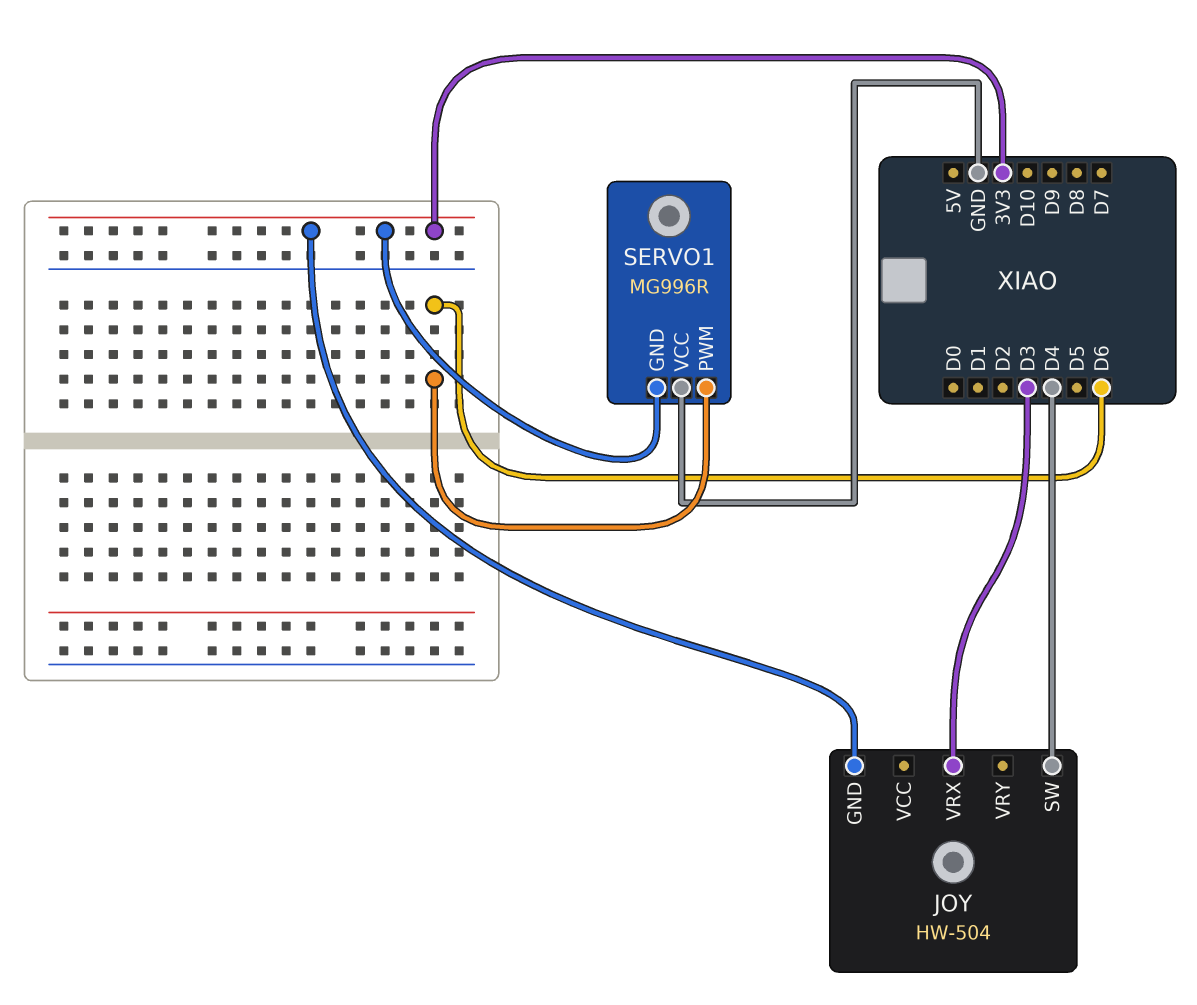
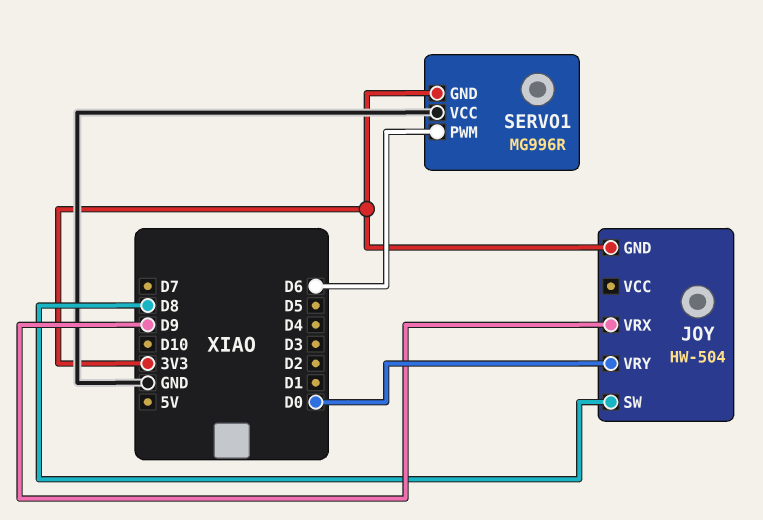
JOY pin SW: D4 -> D8
JOY pin VRX: D3 -> D9
JOY pin VRY: none -> D0

